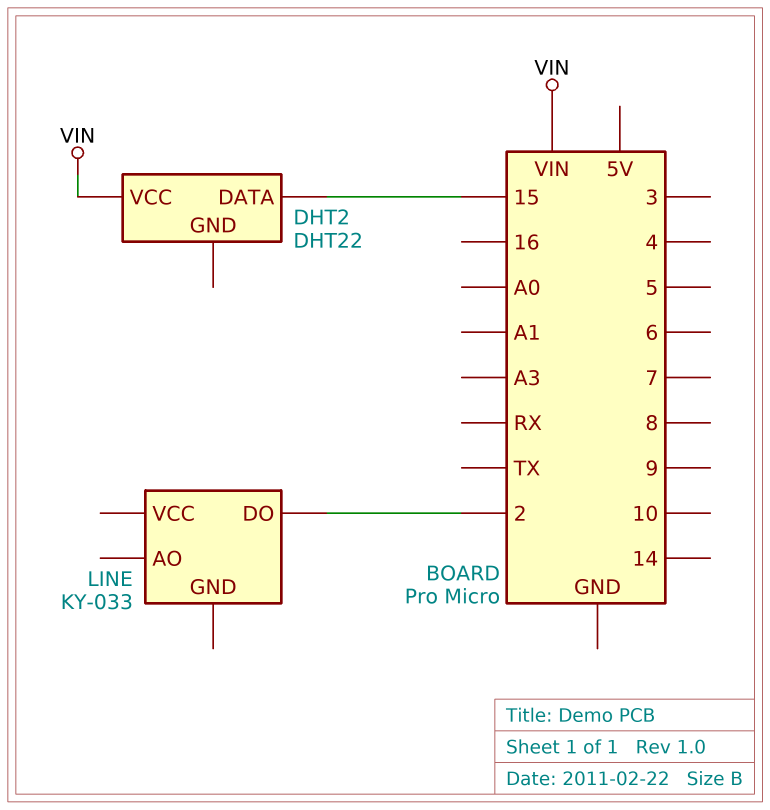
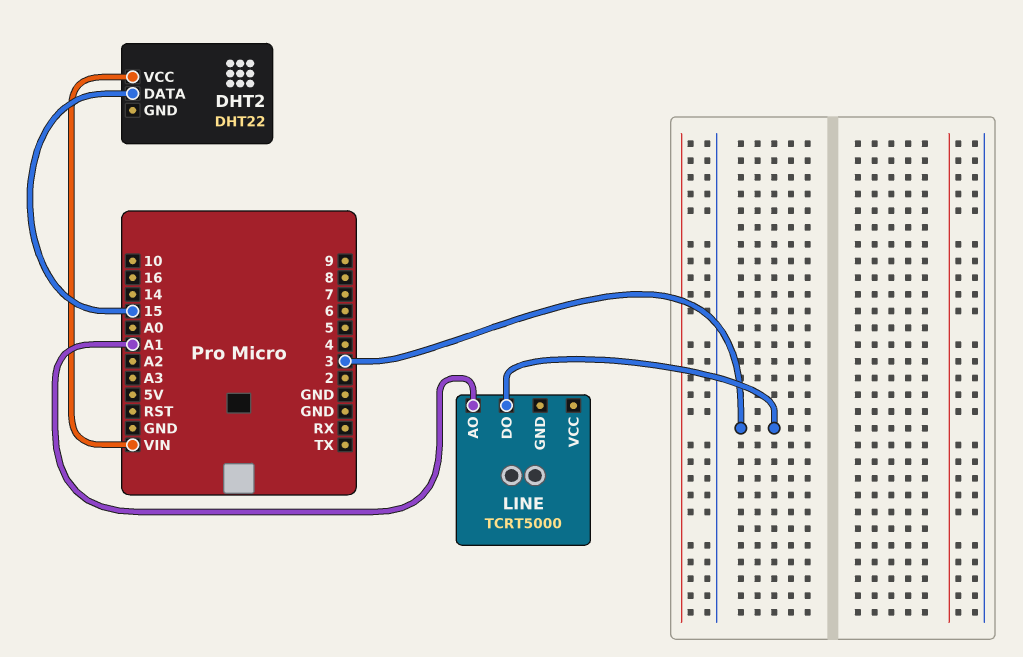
LINE: KY-033 -> TCRT5000
LINE pin AO: none -> A1
LINE pin DO: 2 -> 3

